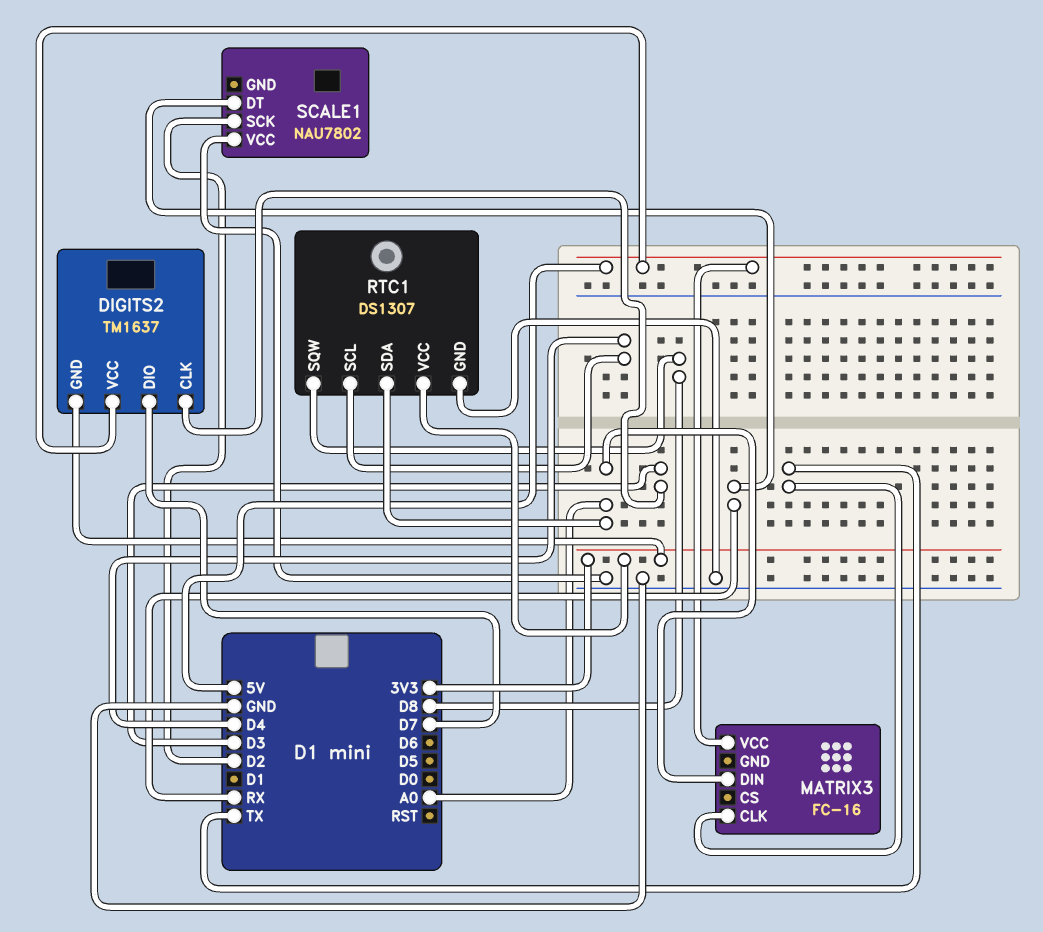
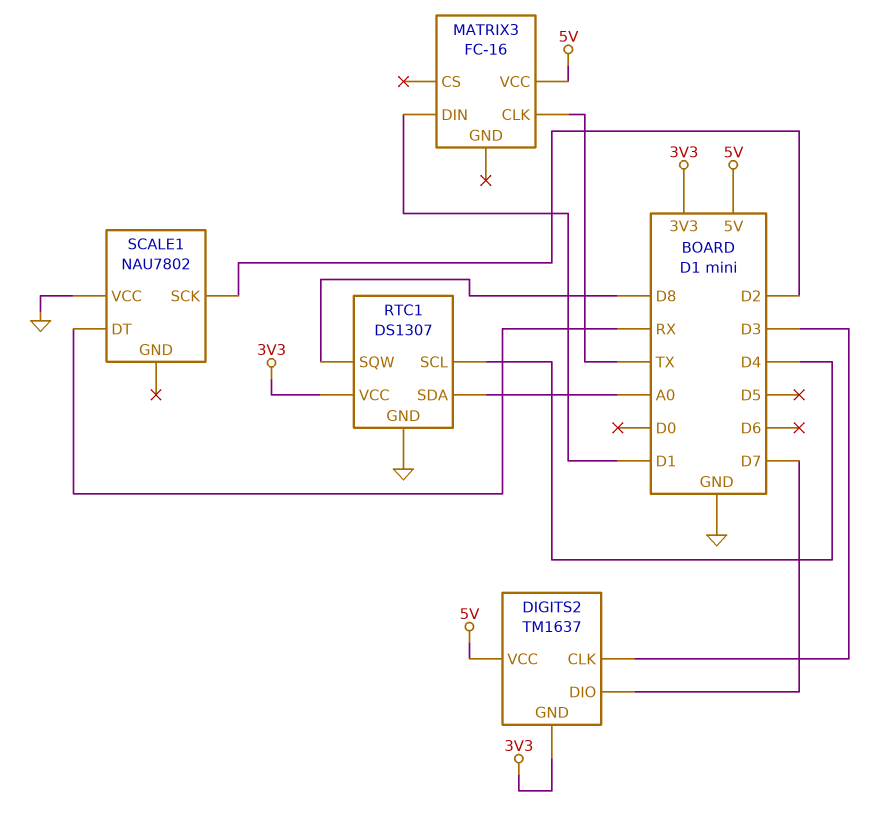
MATRIX3 pin DIN: A0 -> D1

